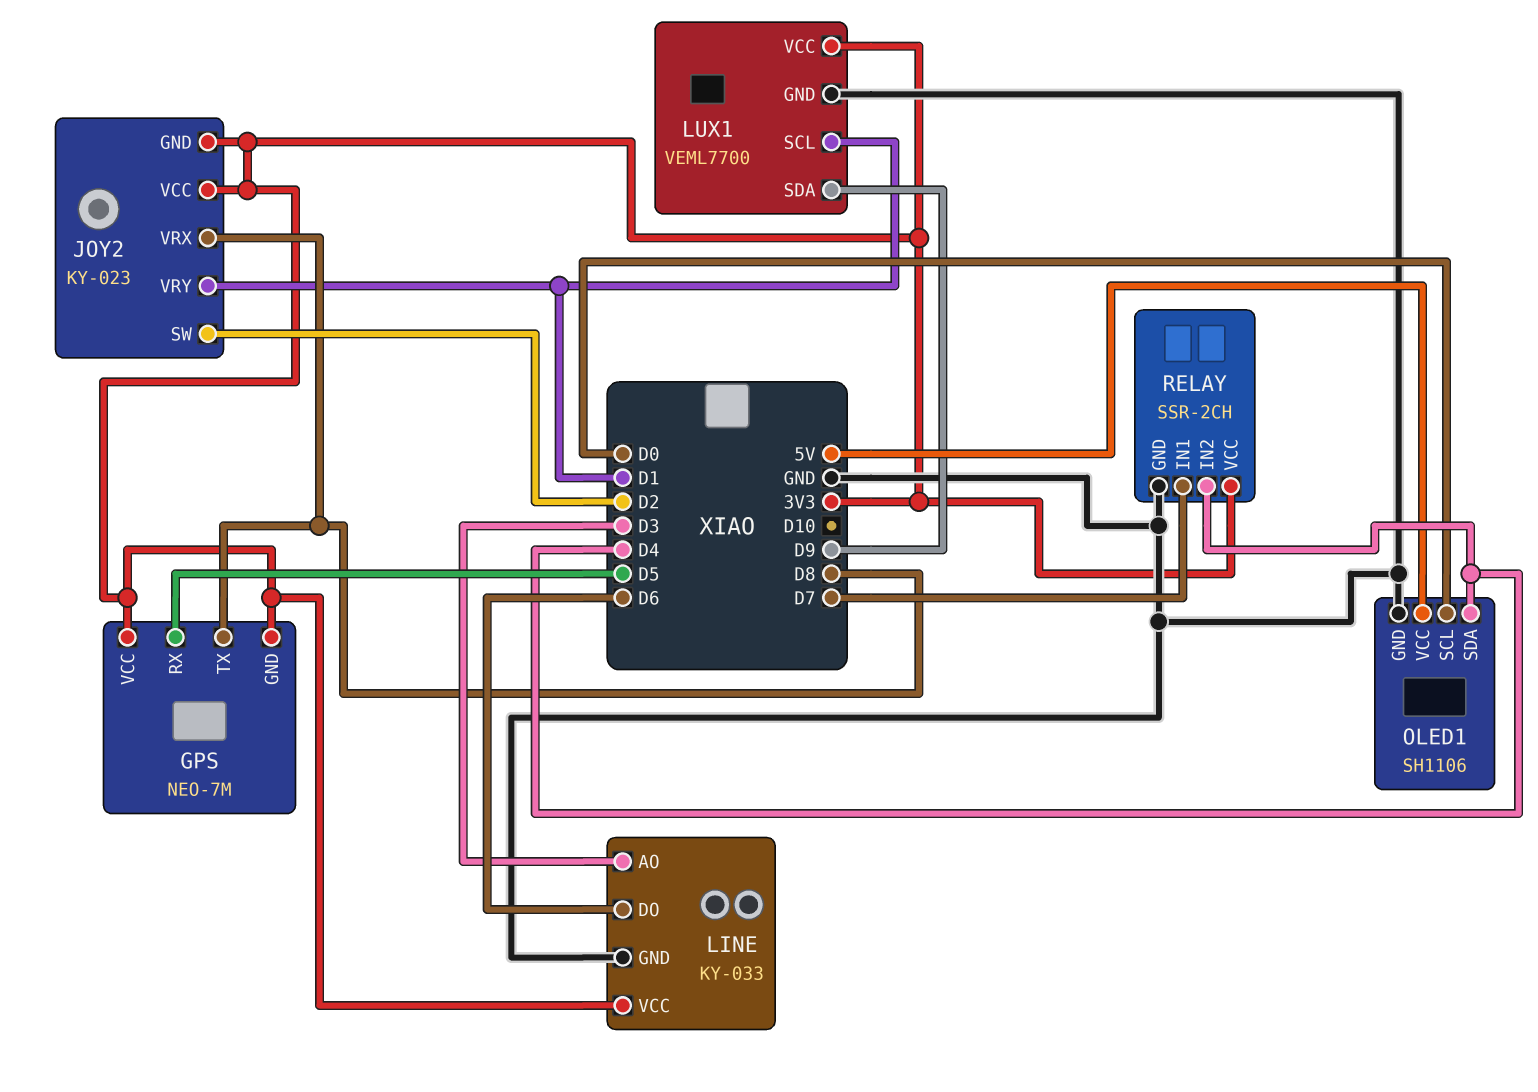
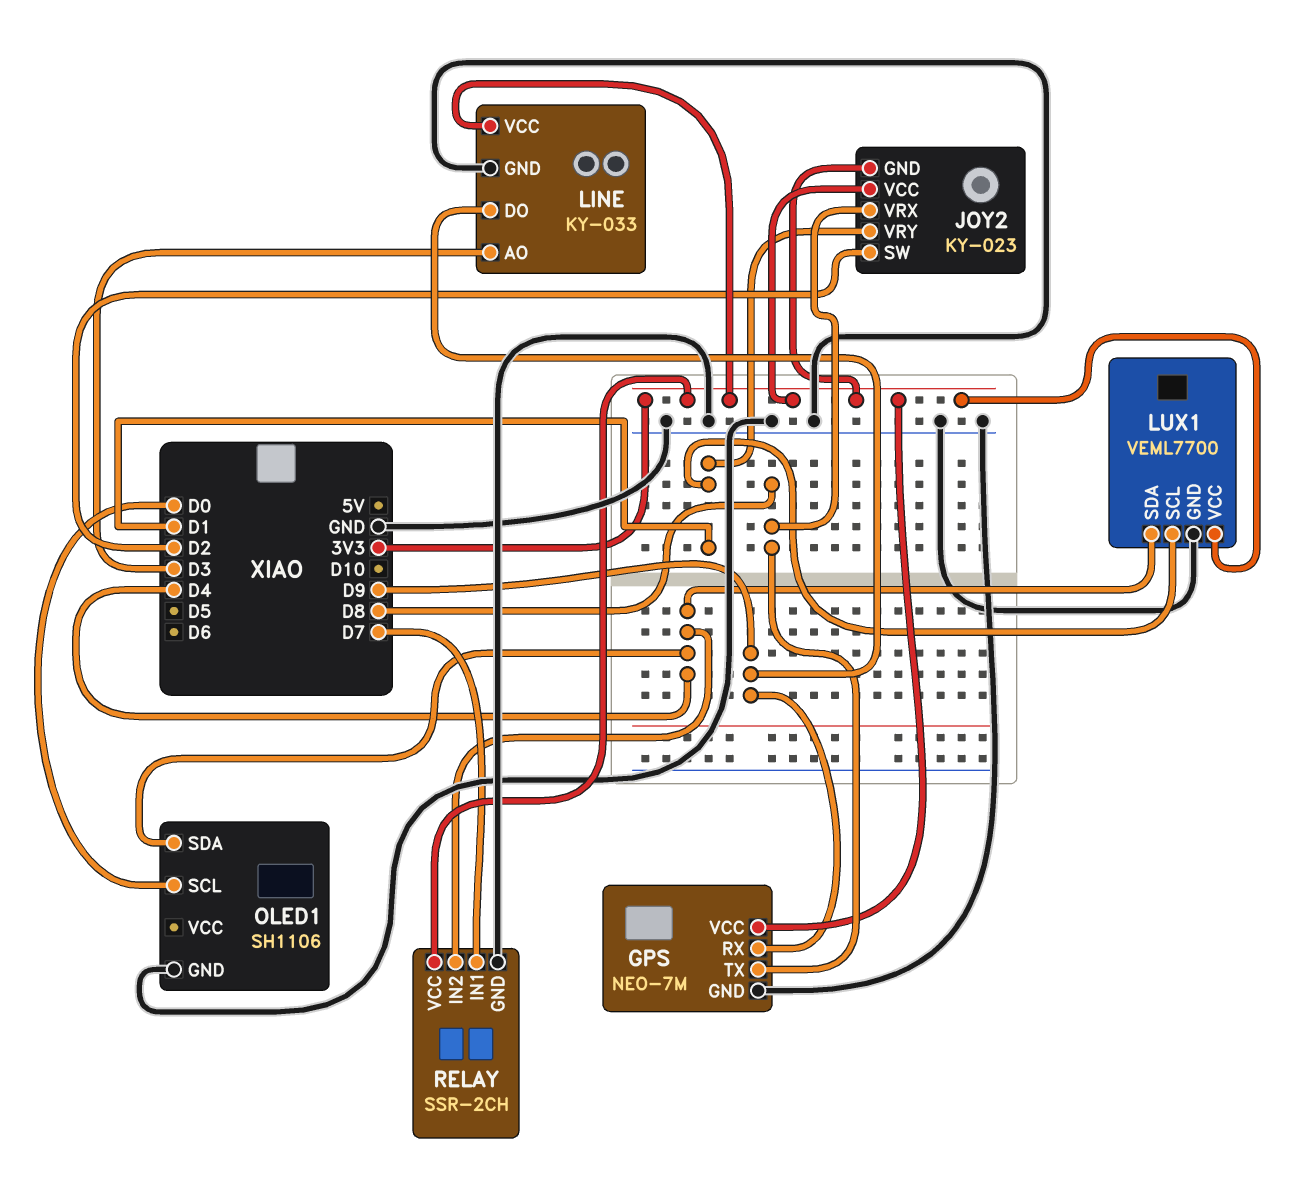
GPS pin GND: 3V3 -> GND
GPS pin RX: D5 -> D9
LINE pin DO: D6 -> D9
LUX1 pin SDA: D9 -> D4
OLED1 pin VCC: 5V -> none

